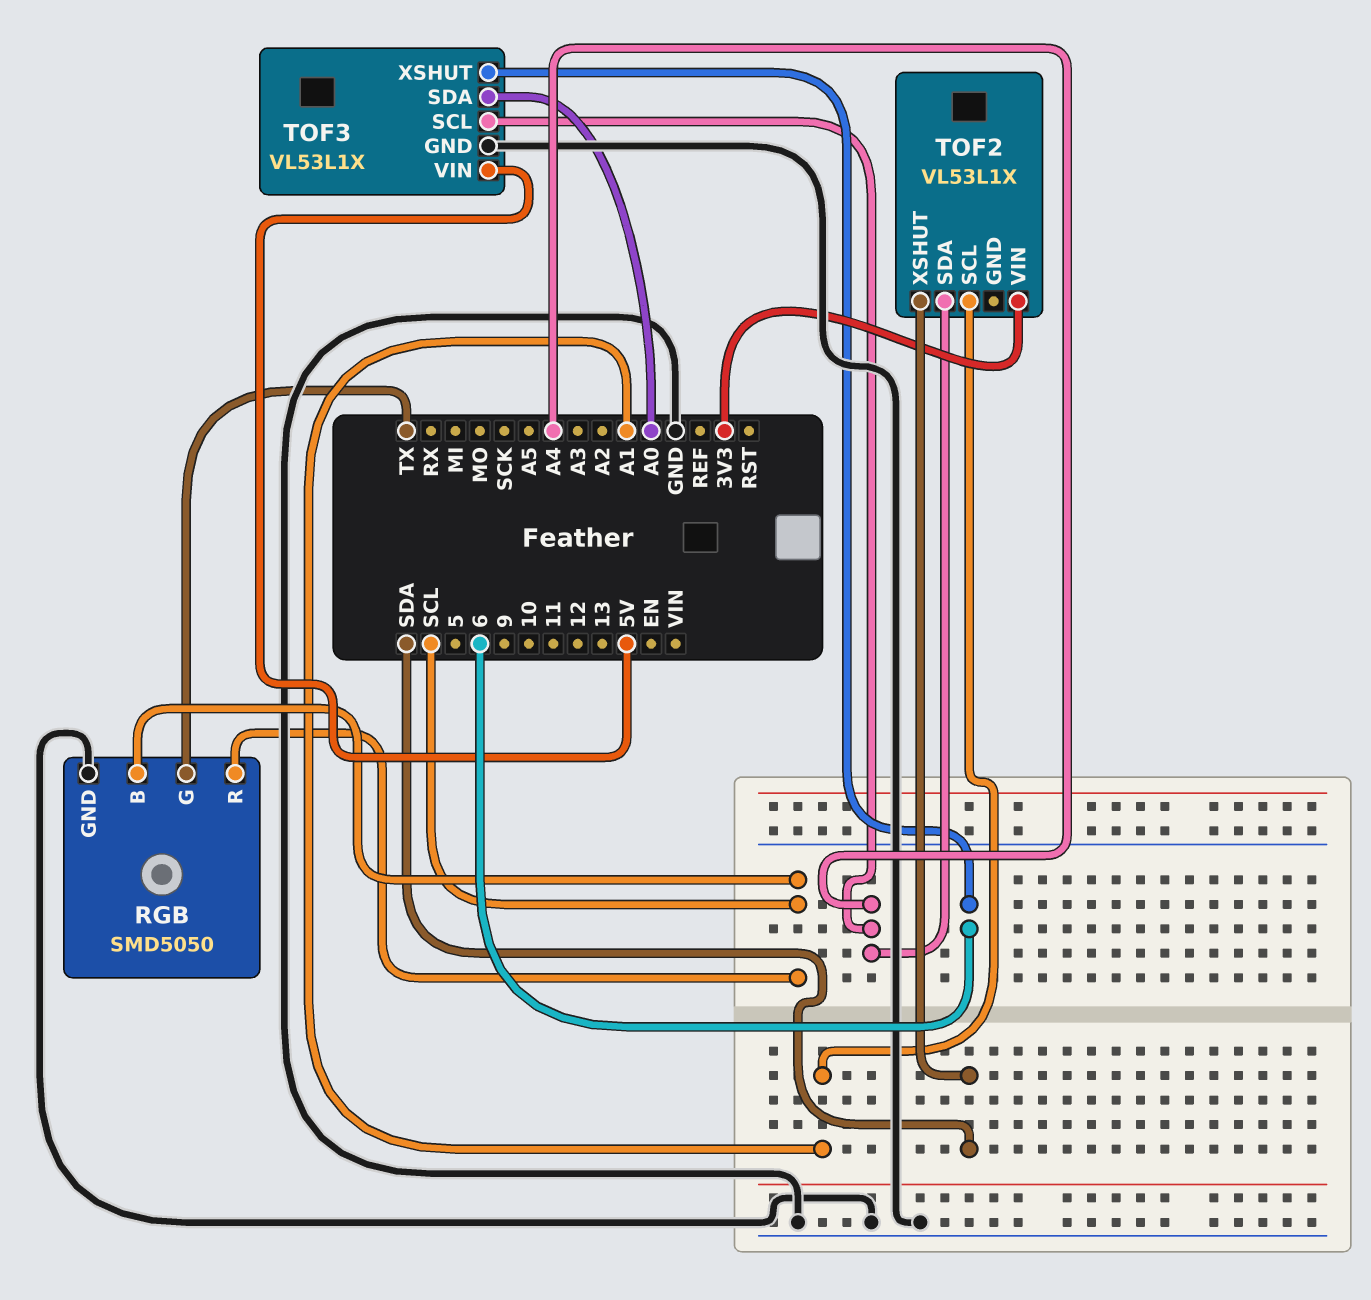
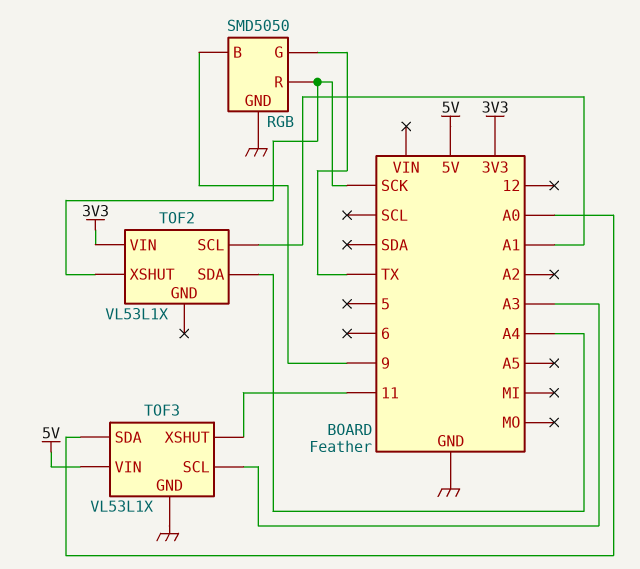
RGB pin B: SCL -> 9
RGB pin R: SCL -> SCK
TOF2 pin XSHUT: SDA -> SCK
TOF3 pin SCL: A4 -> A3
TOF3 pin XSHUT: 6 -> 11

